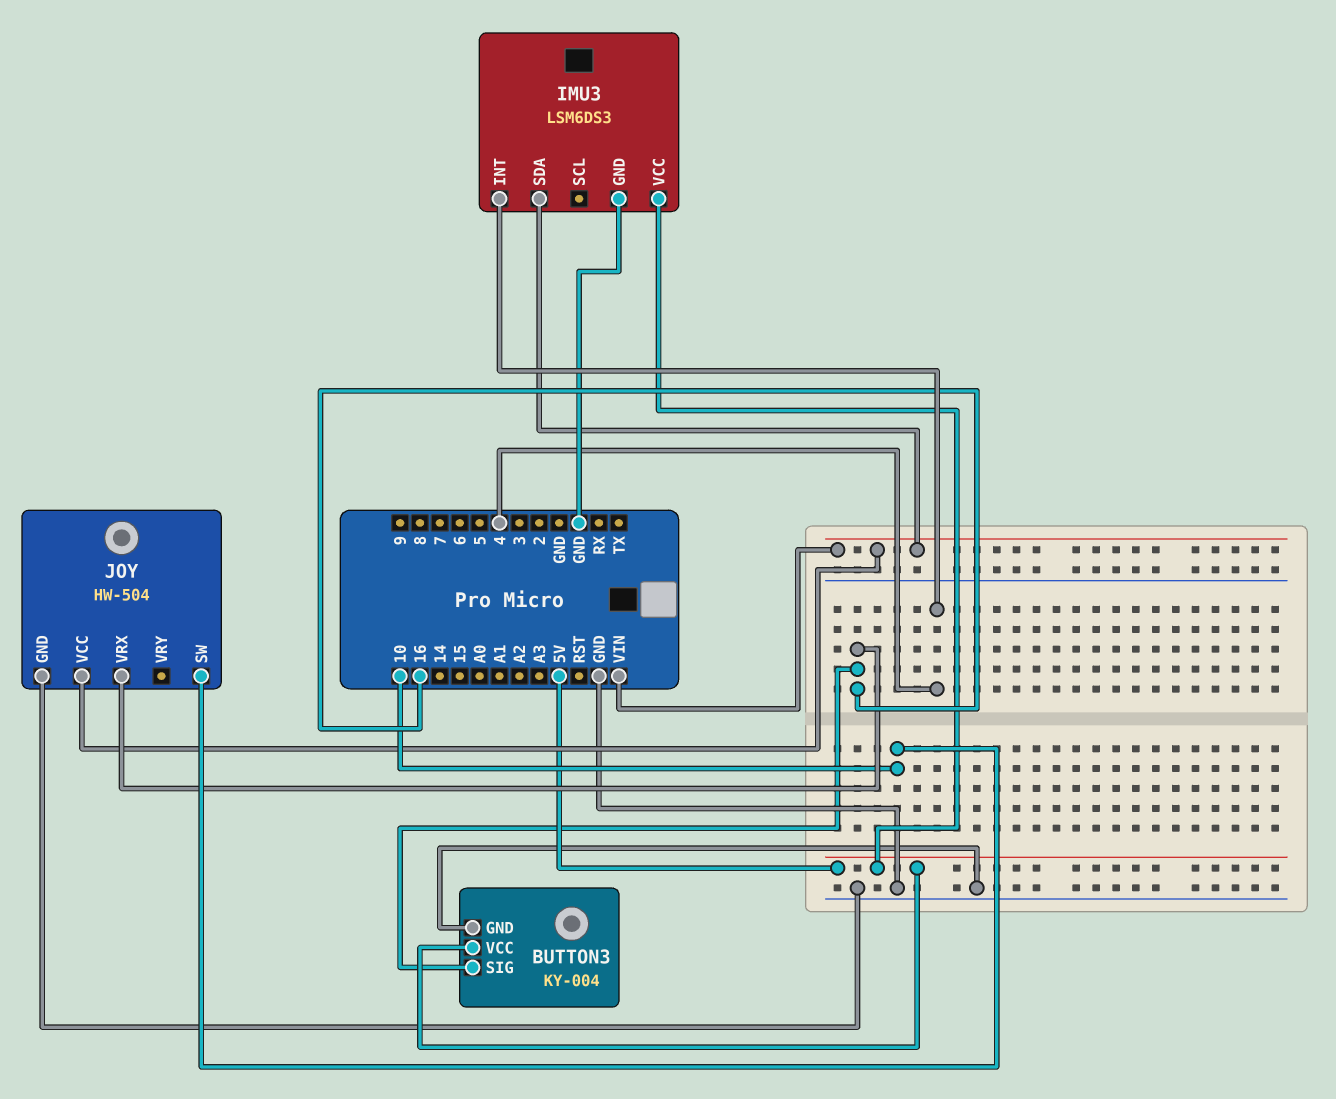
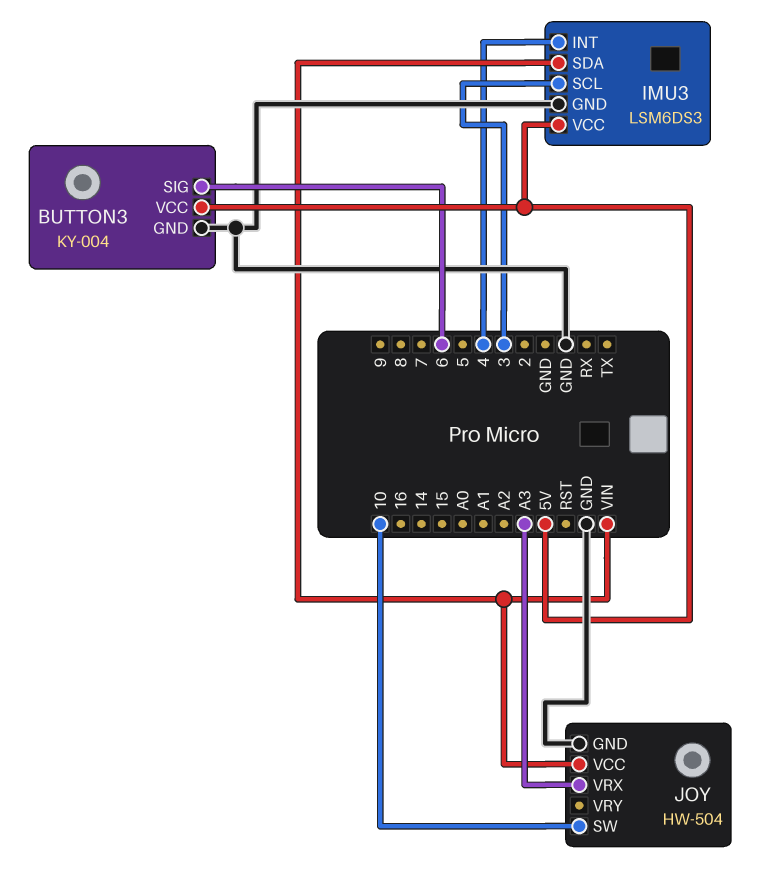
BUTTON3 pin SIG: 16 -> 6
IMU3 pin SCL: none -> 3
JOY pin VRX: 16 -> A3

